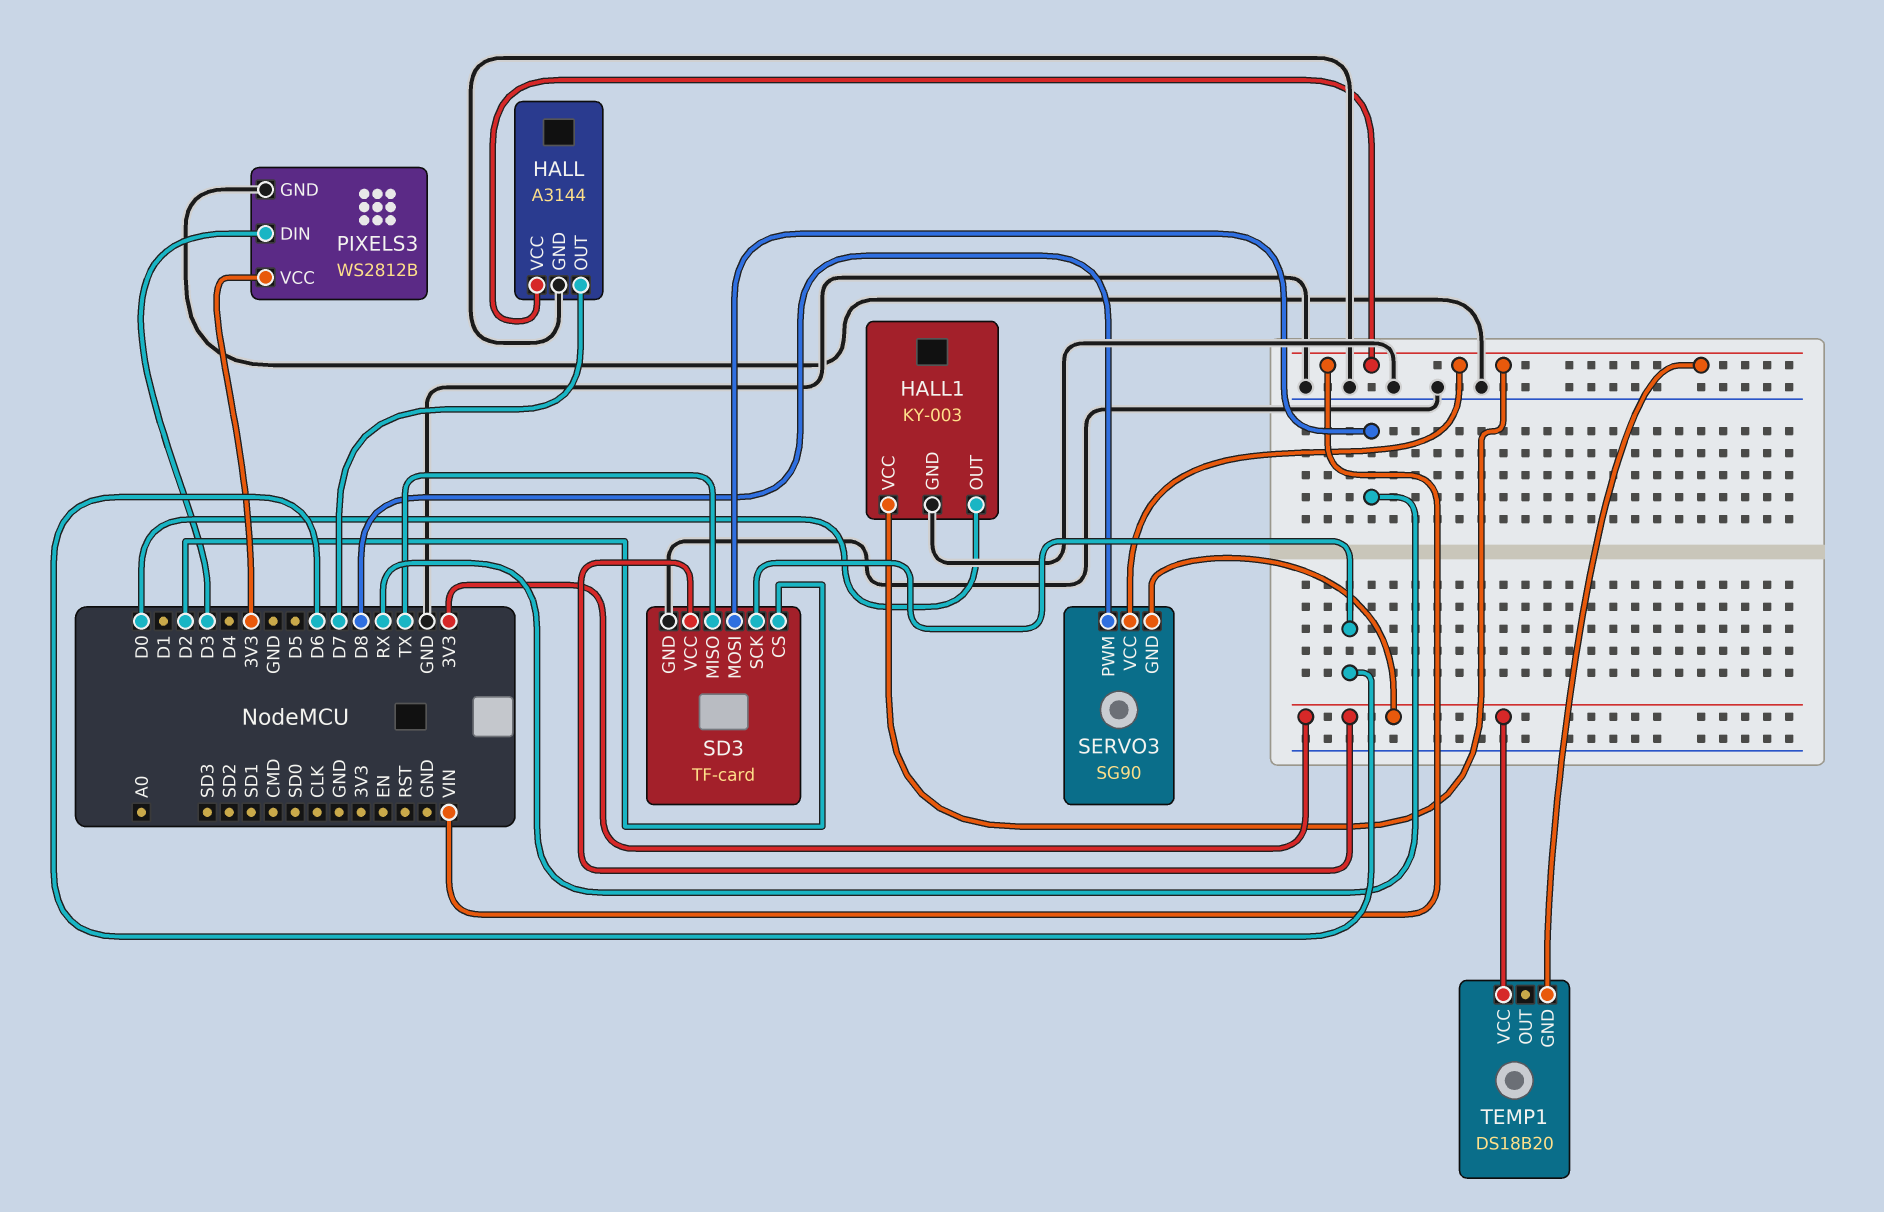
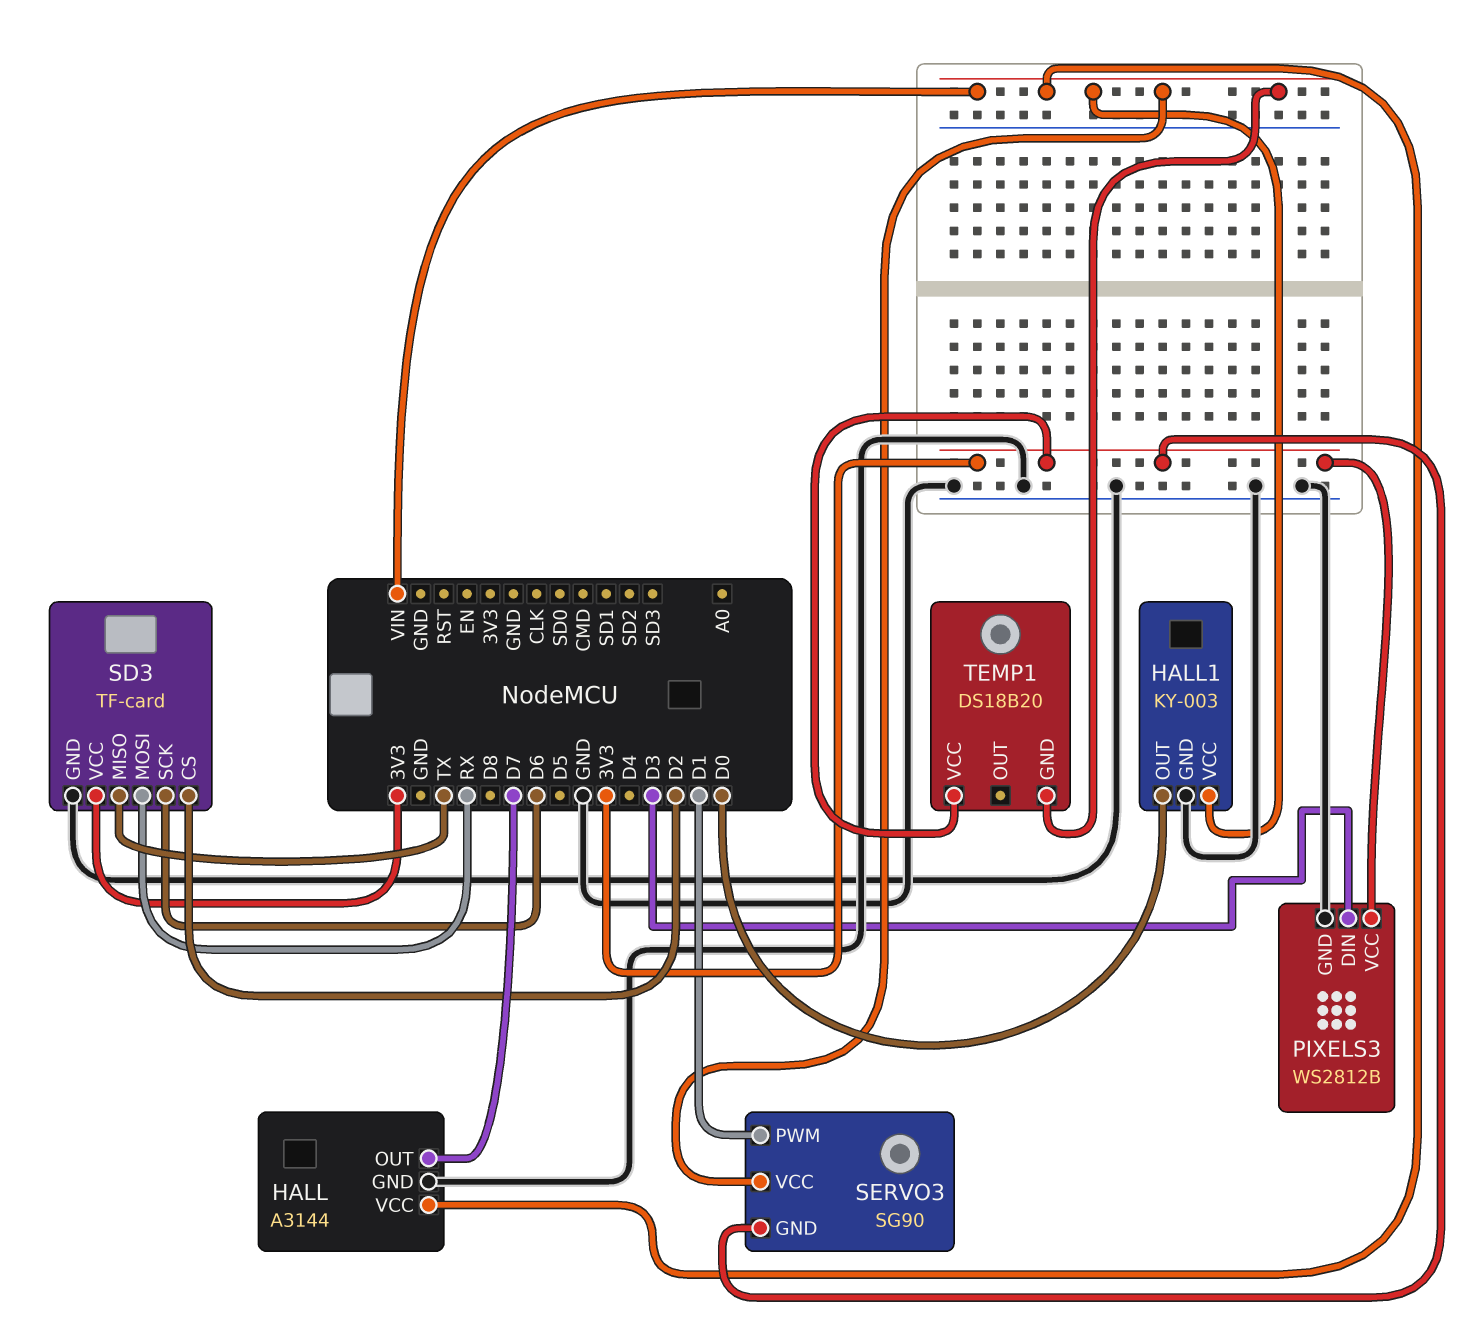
SERVO3 pin PWM: D8 -> D1

